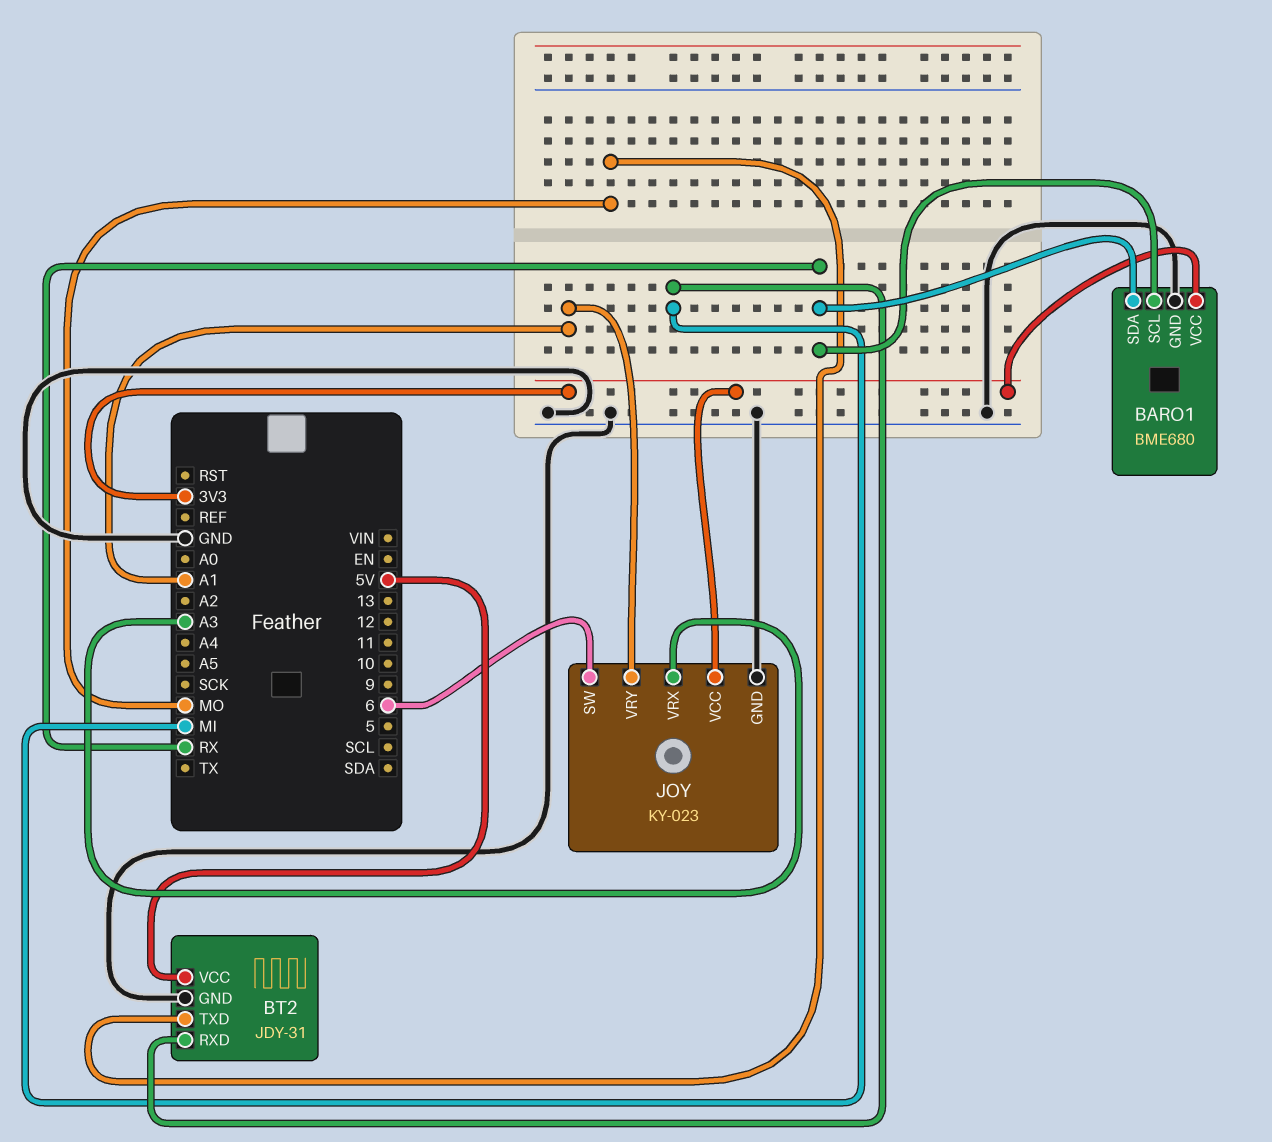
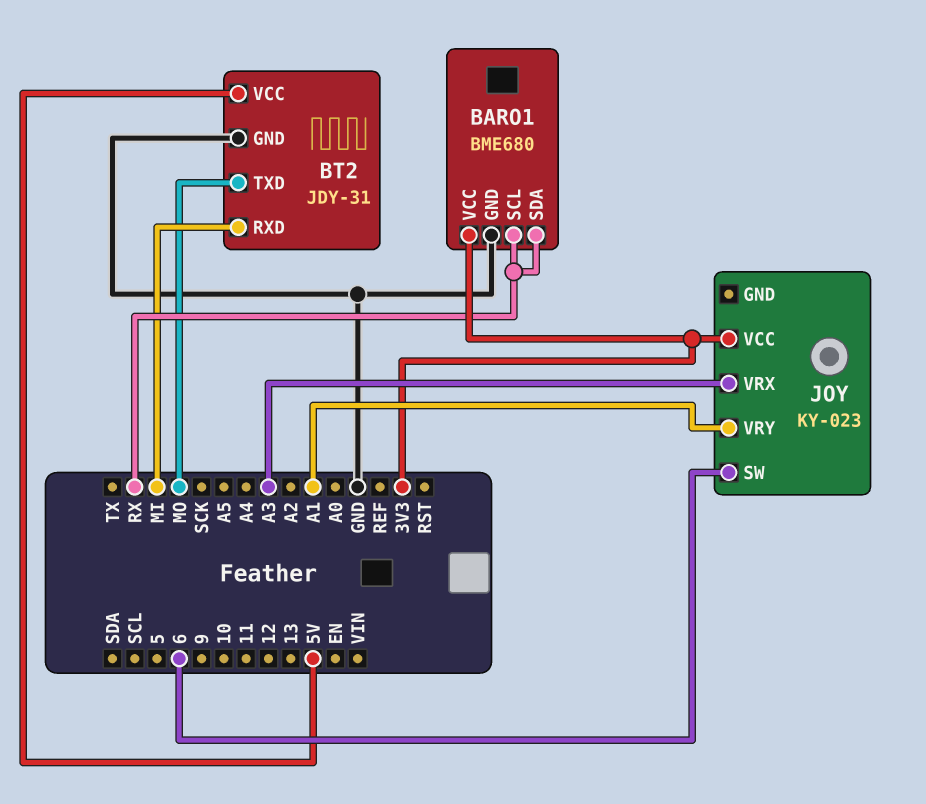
JOY pin GND: GND -> none

